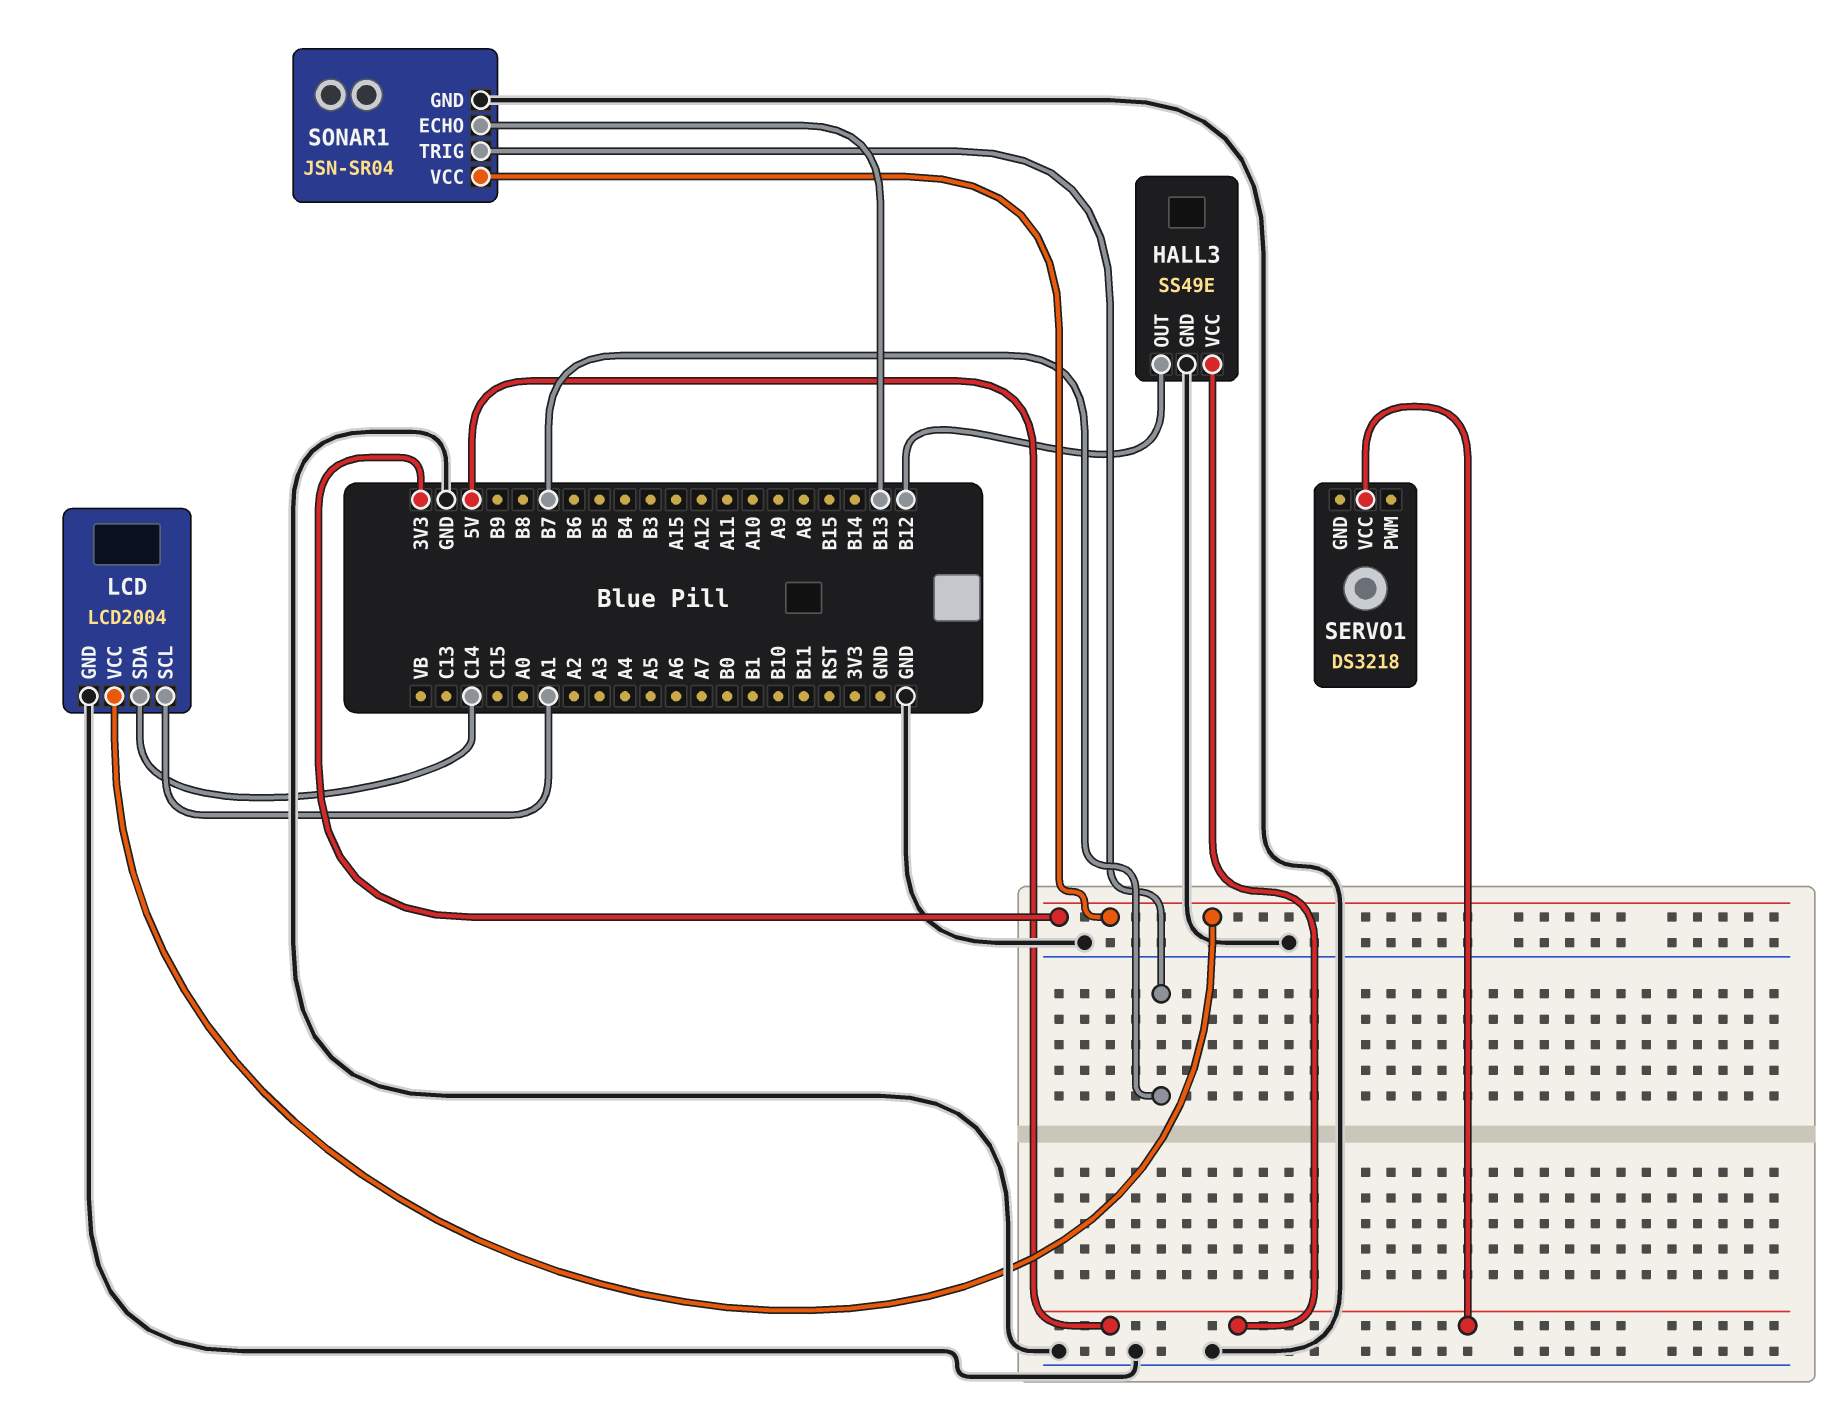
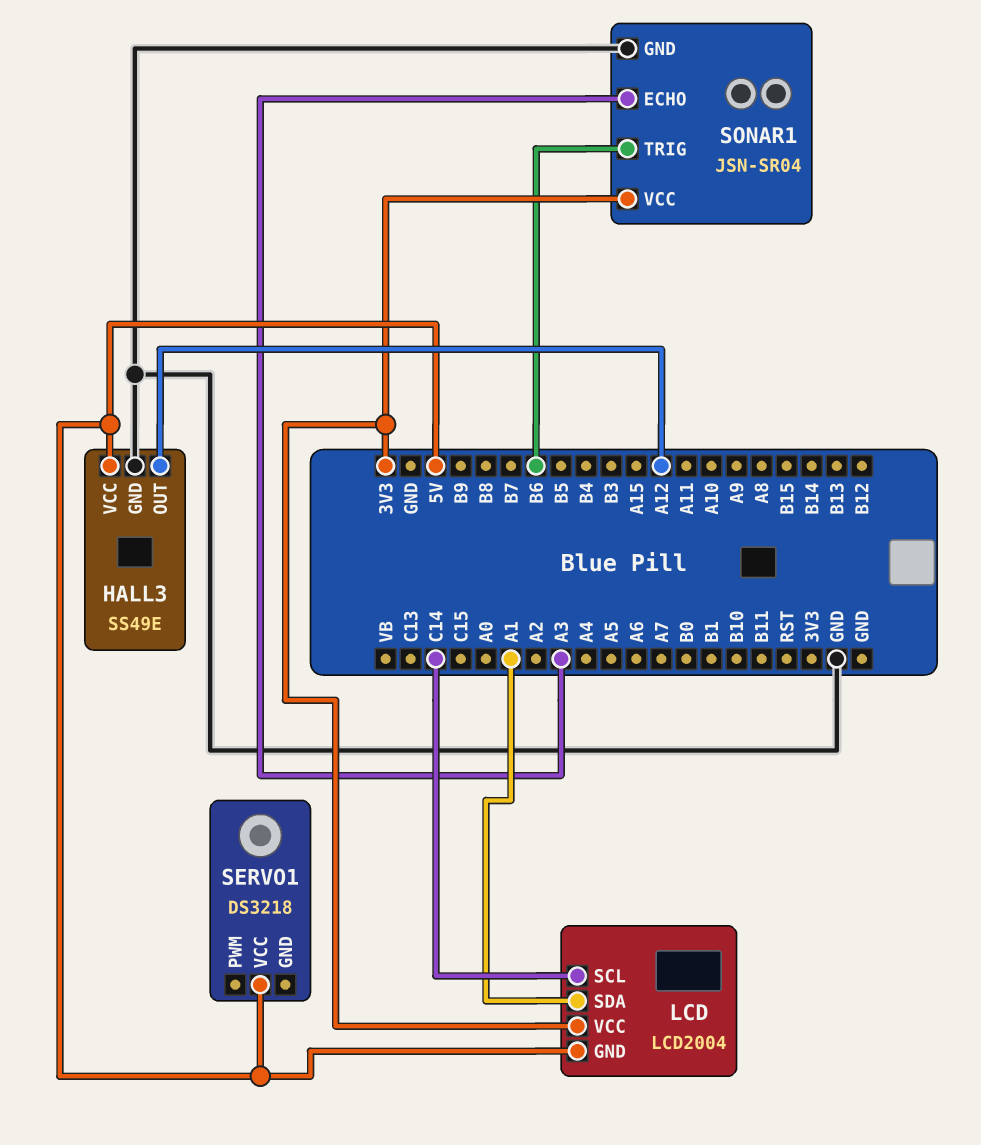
HALL3 pin OUT: B12 -> A12
LCD pin GND: GND -> 5V
LCD pin SCL: A1 -> C14
LCD pin SDA: C14 -> A1
SONAR1 pin ECHO: B13 -> A3
SONAR1 pin TRIG: B7 -> B6

